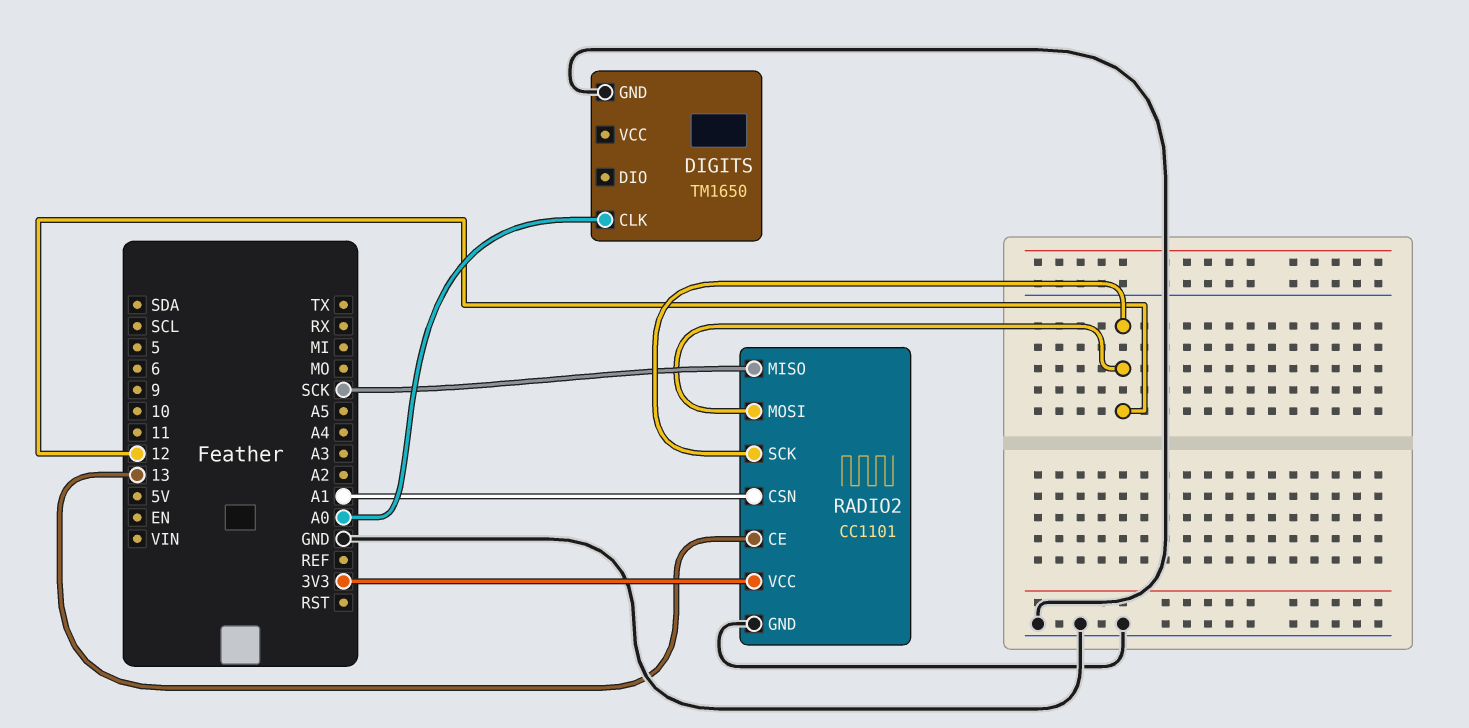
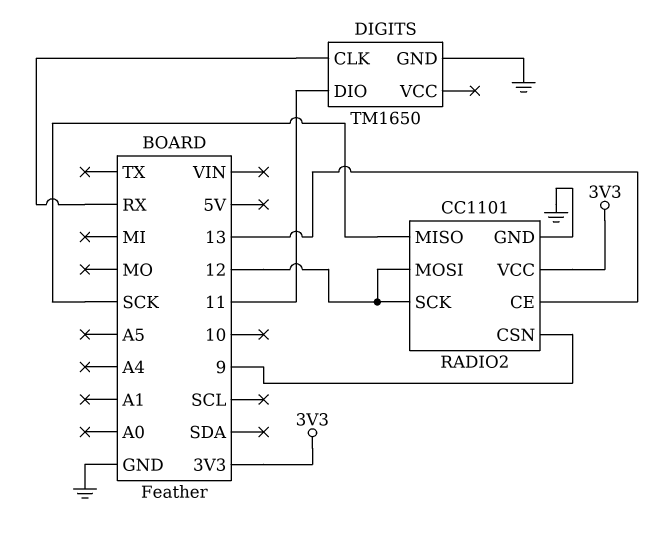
DIGITS pin CLK: A0 -> RX
DIGITS pin DIO: none -> 11
RADIO2 pin CSN: A1 -> 9

